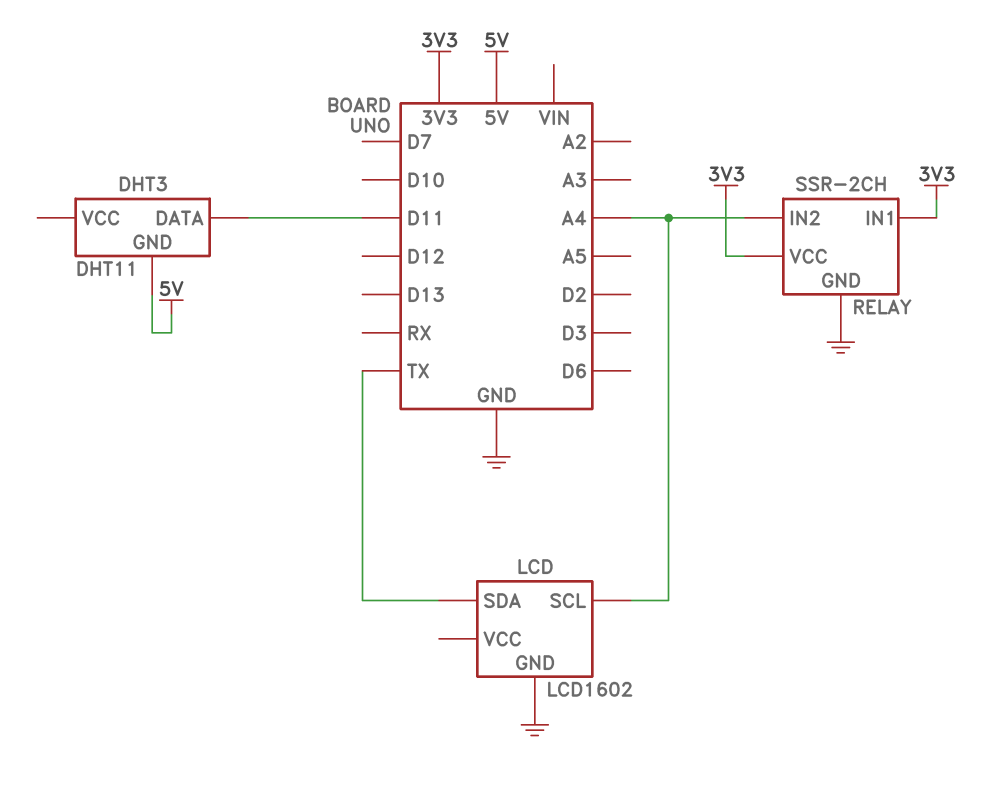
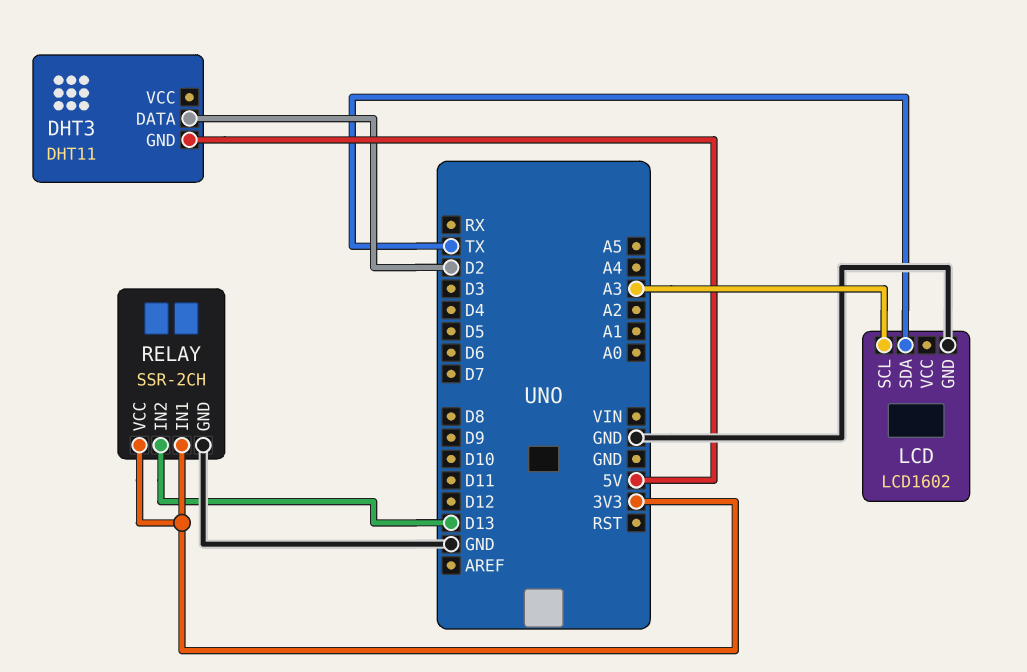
DHT3 pin DATA: D11 -> D2
LCD pin SCL: A4 -> A3
RELAY pin IN2: A4 -> D13

